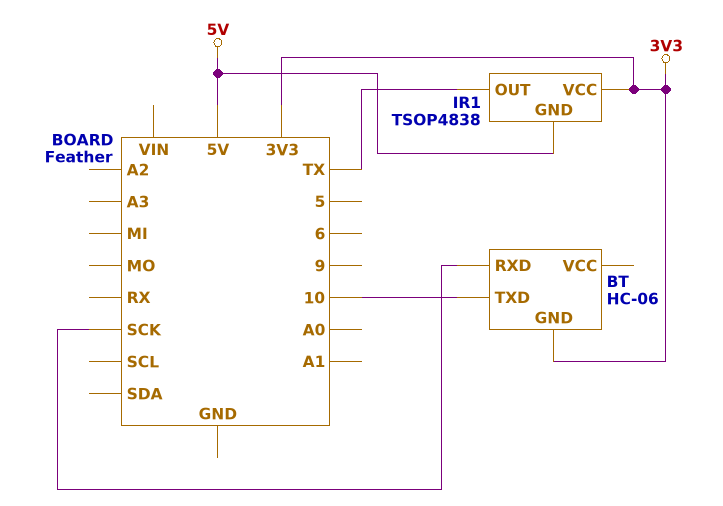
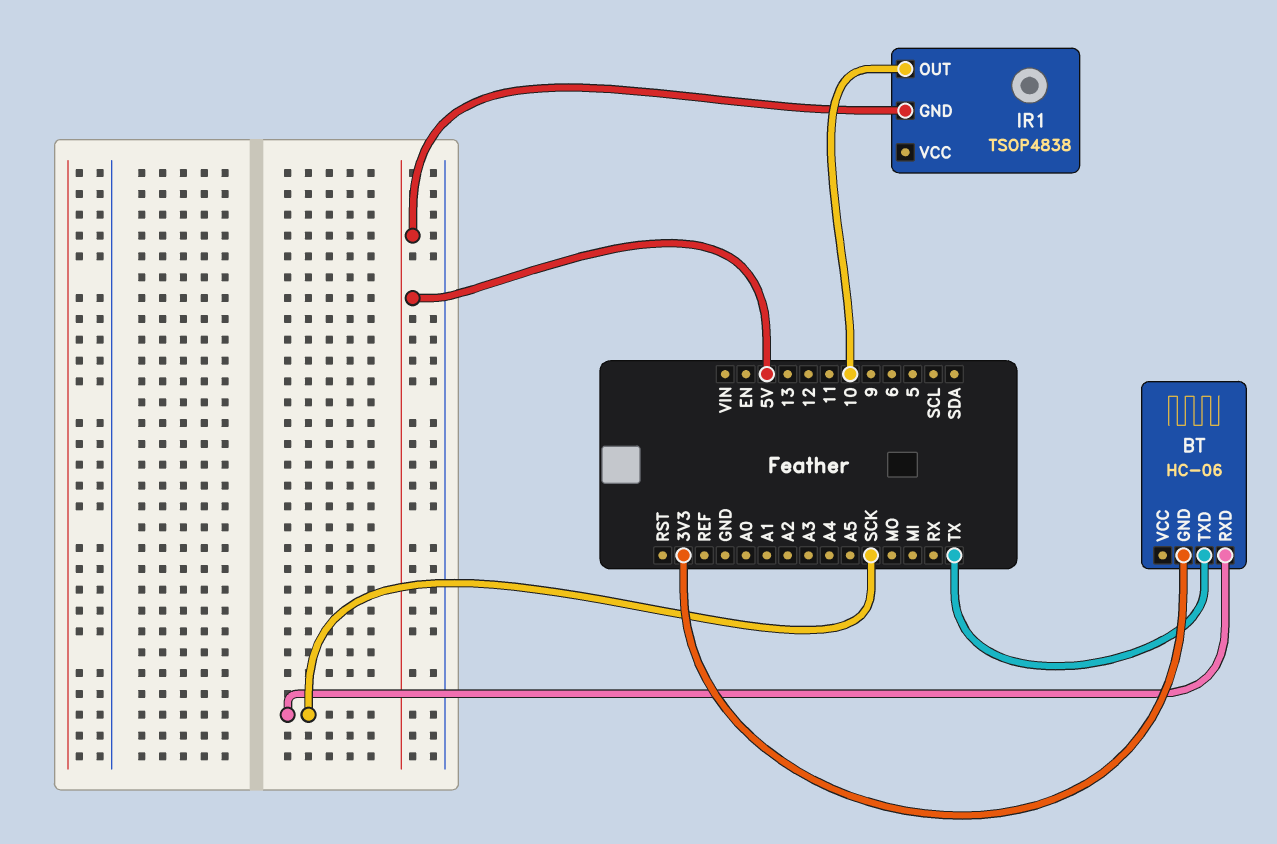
BT pin TXD: 10 -> TX
IR1 pin OUT: TX -> 10
IR1 pin VCC: 3V3 -> none

